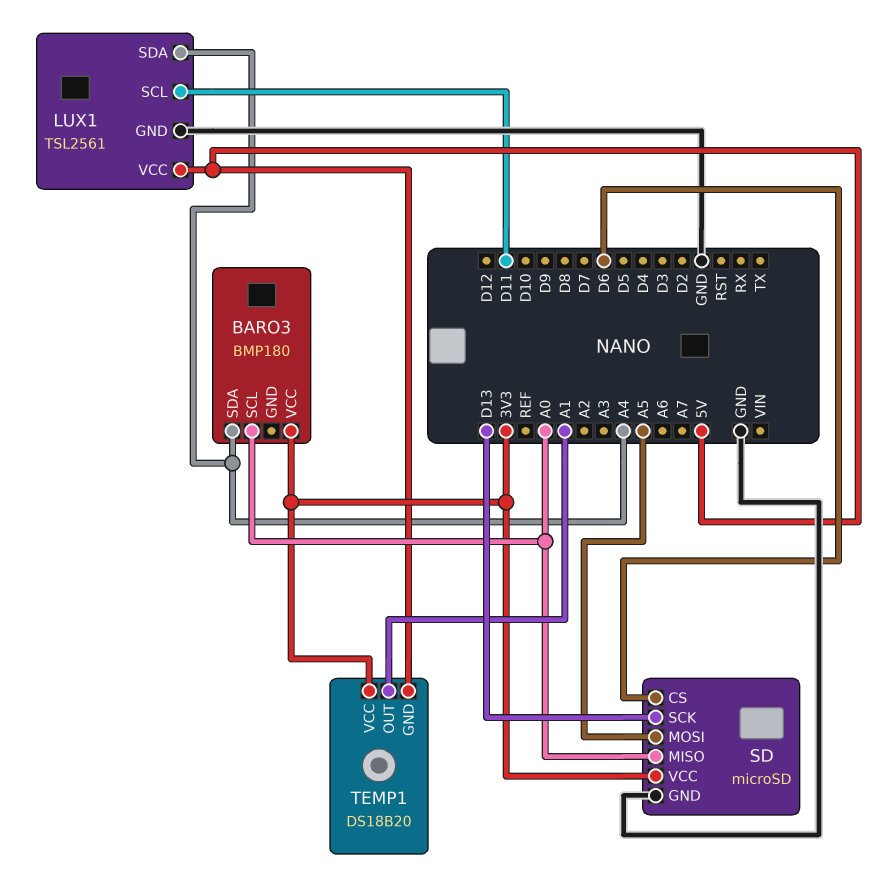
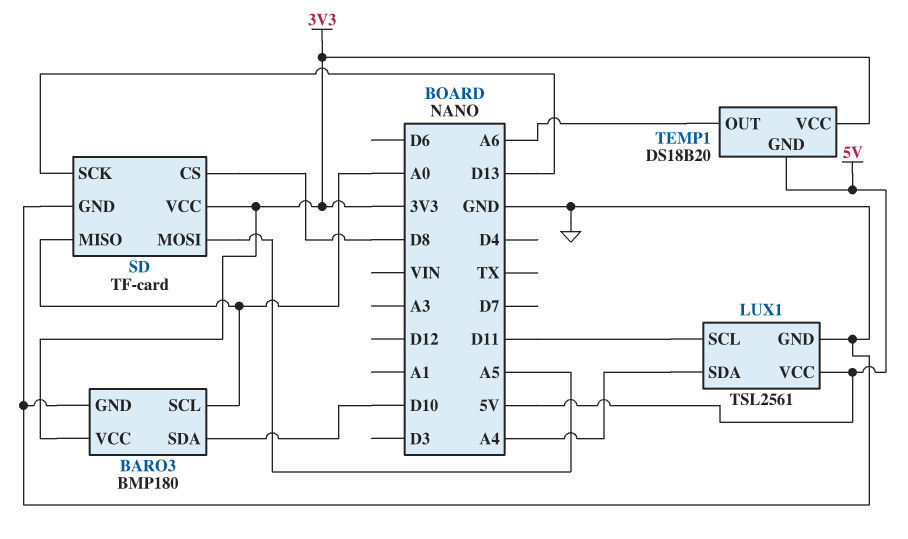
BARO3 pin GND: none -> GND
BARO3 pin SDA: A4 -> D10
SD: microSD -> TF-card
SD pin CS: D6 -> D8
TEMP1 pin OUT: A1 -> A6

